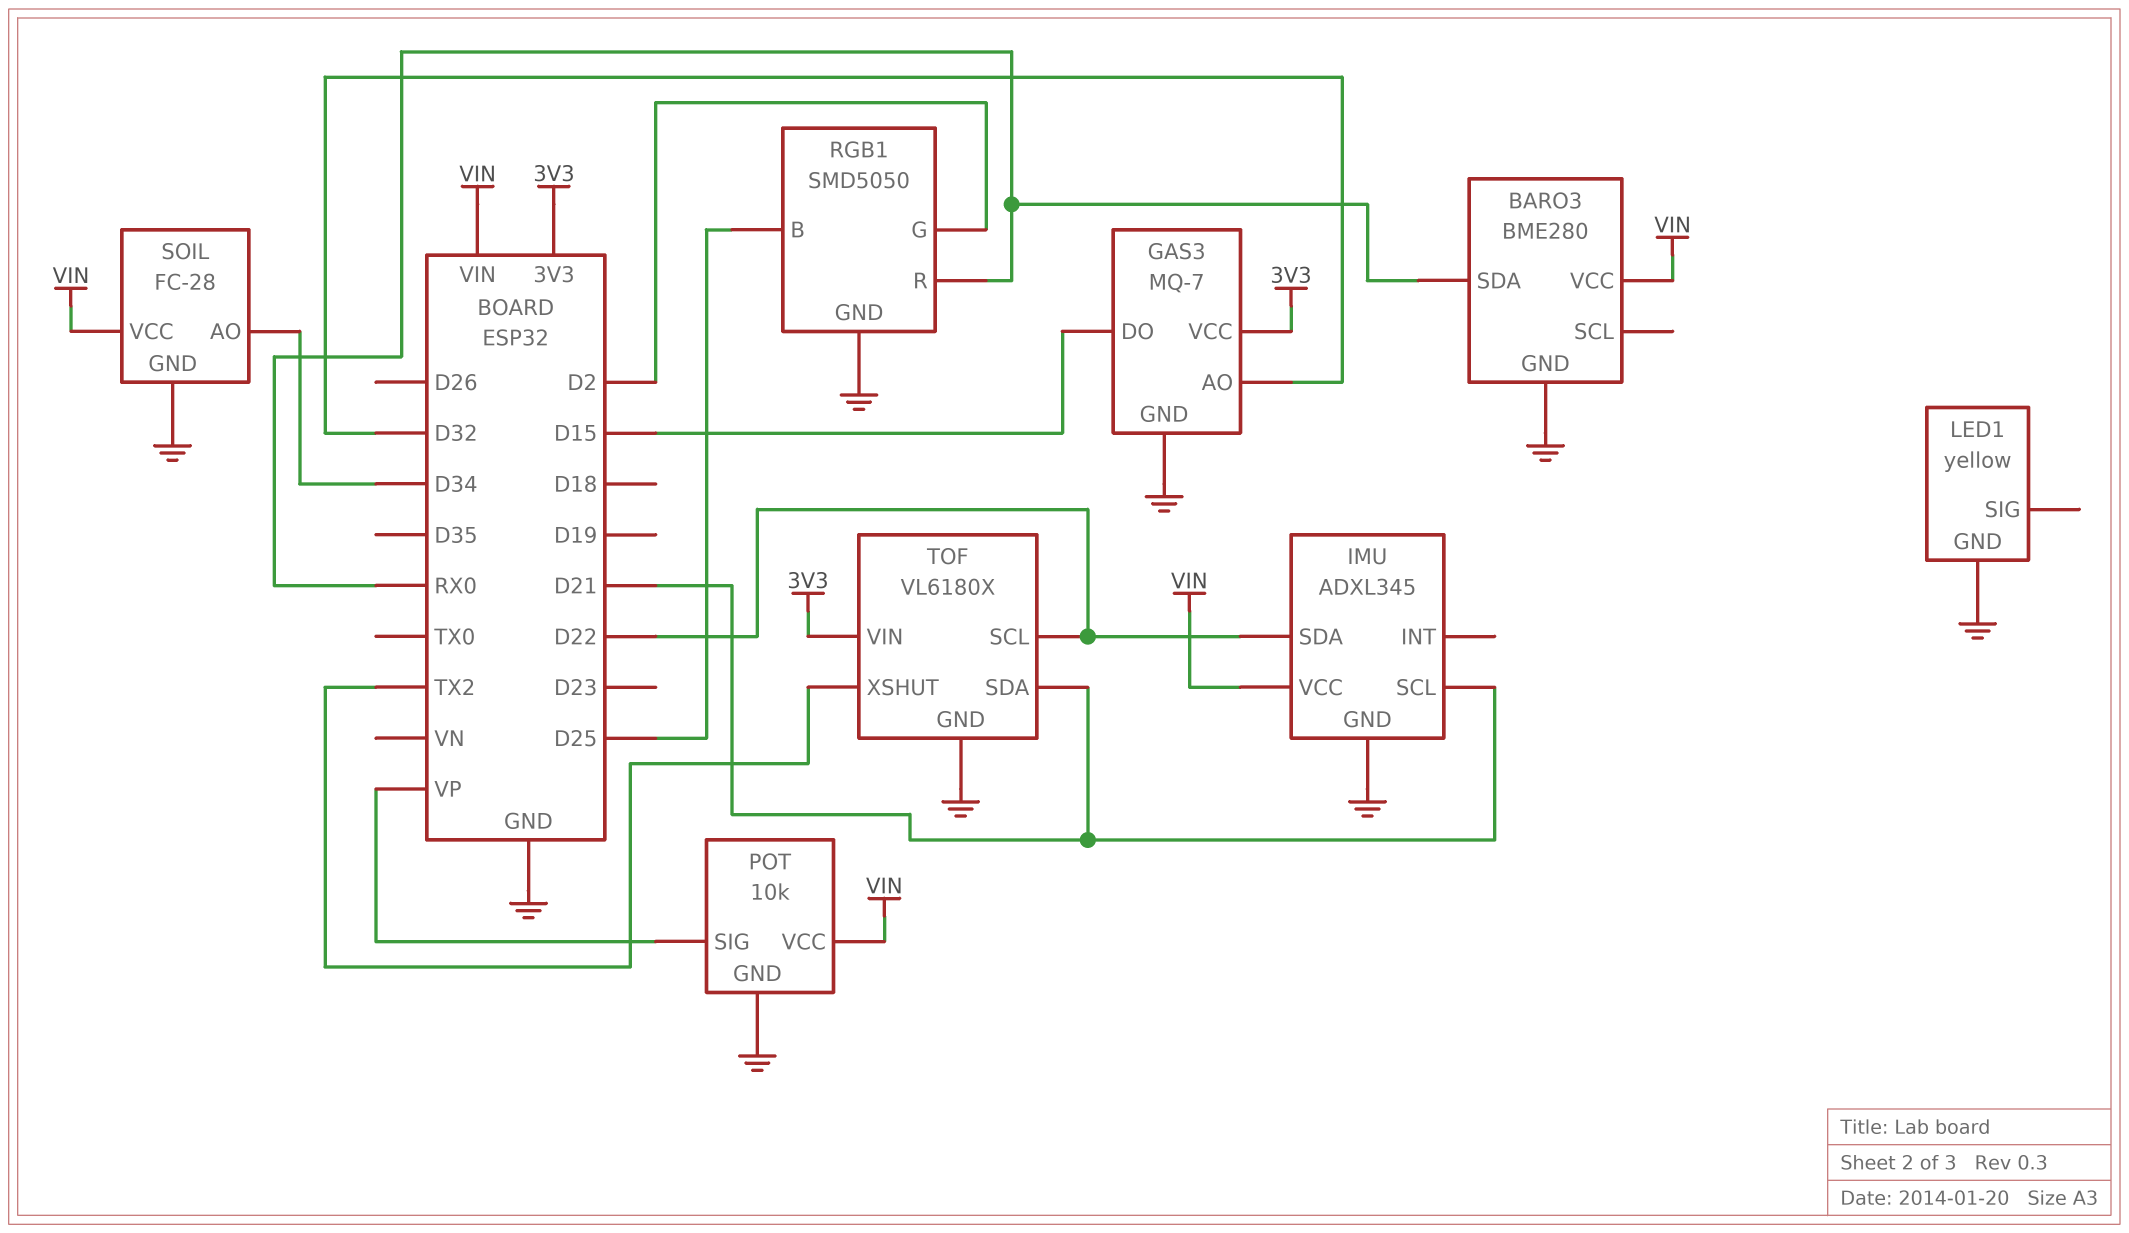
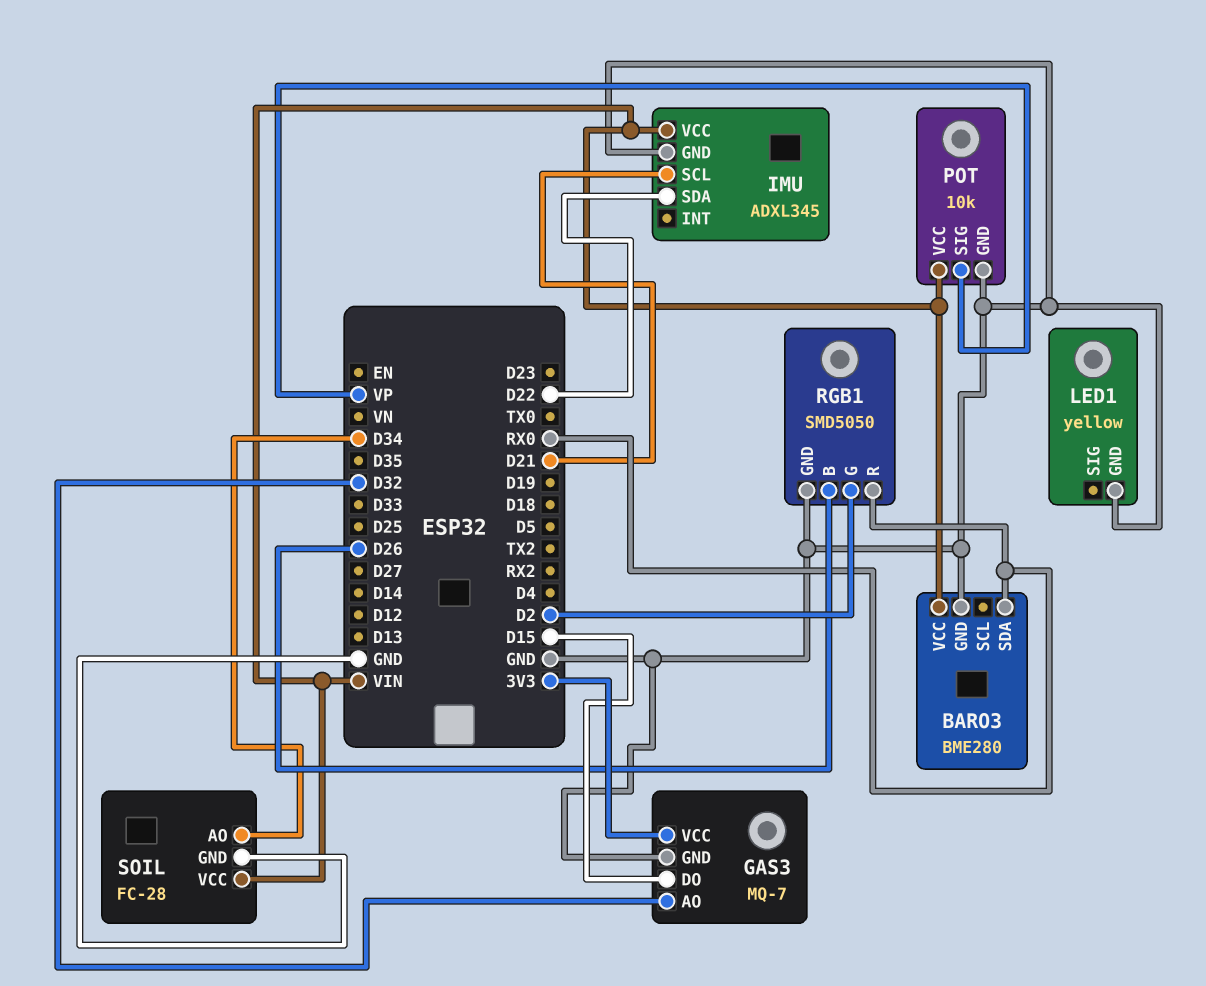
RGB1 pin B: D25 -> D26
TOF: VL6180X -> none
TOF pin GND: GND -> none
TOF pin SCL: D22 -> none
TOF pin SDA: D21 -> none
TOF pin VIN: 3V3 -> none
TOF pin XSHUT: TX2 -> none

